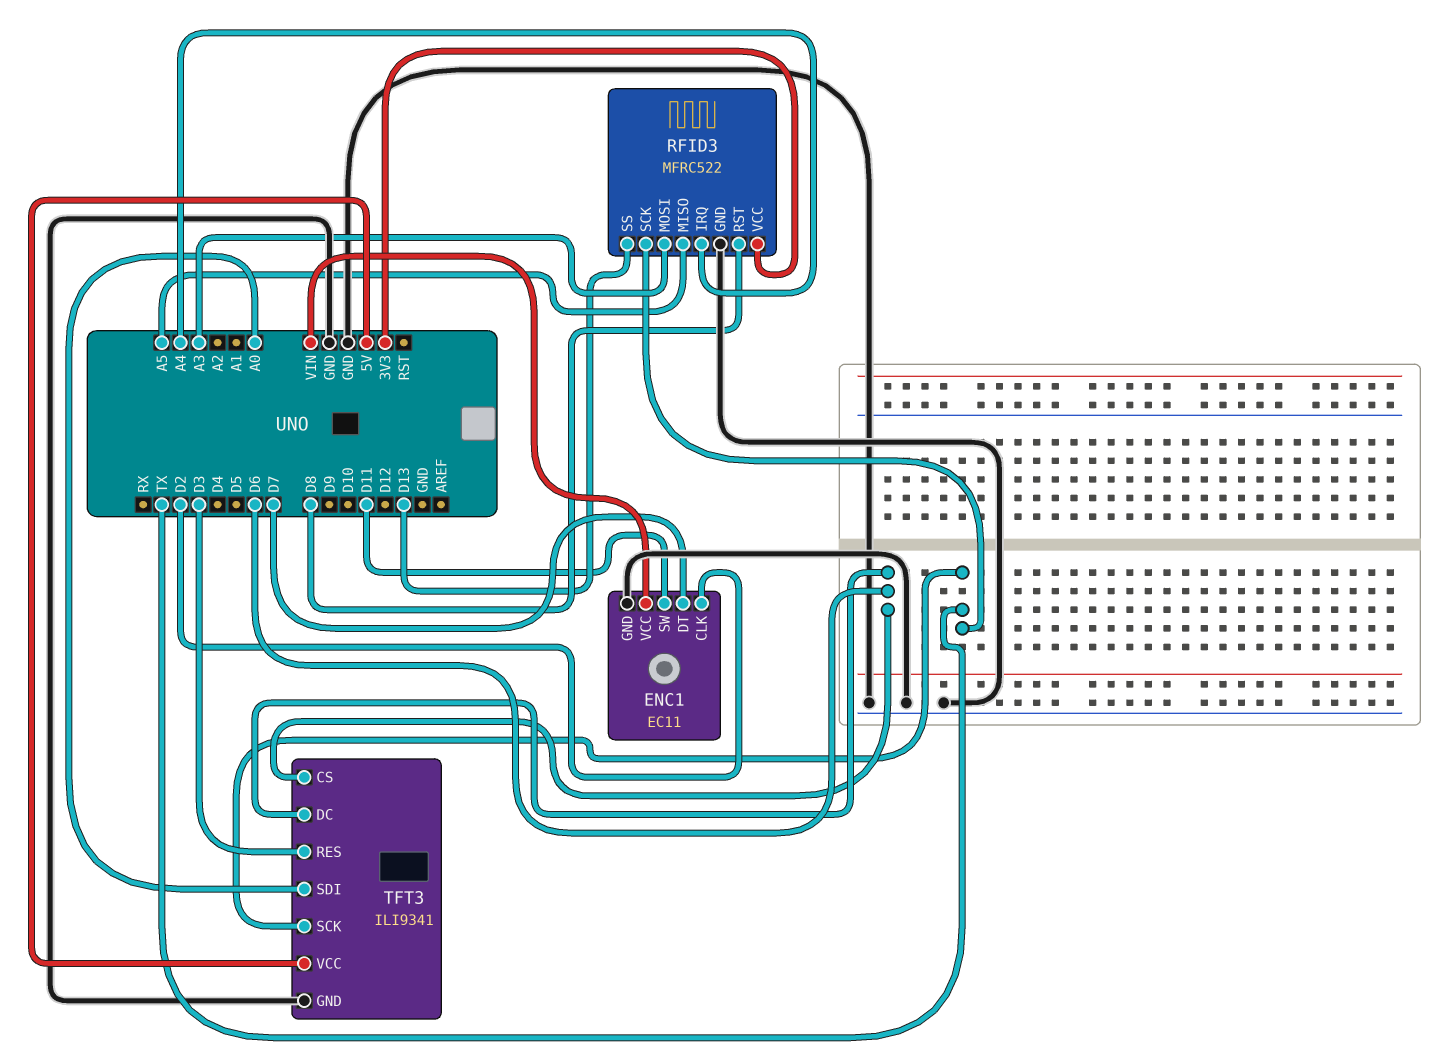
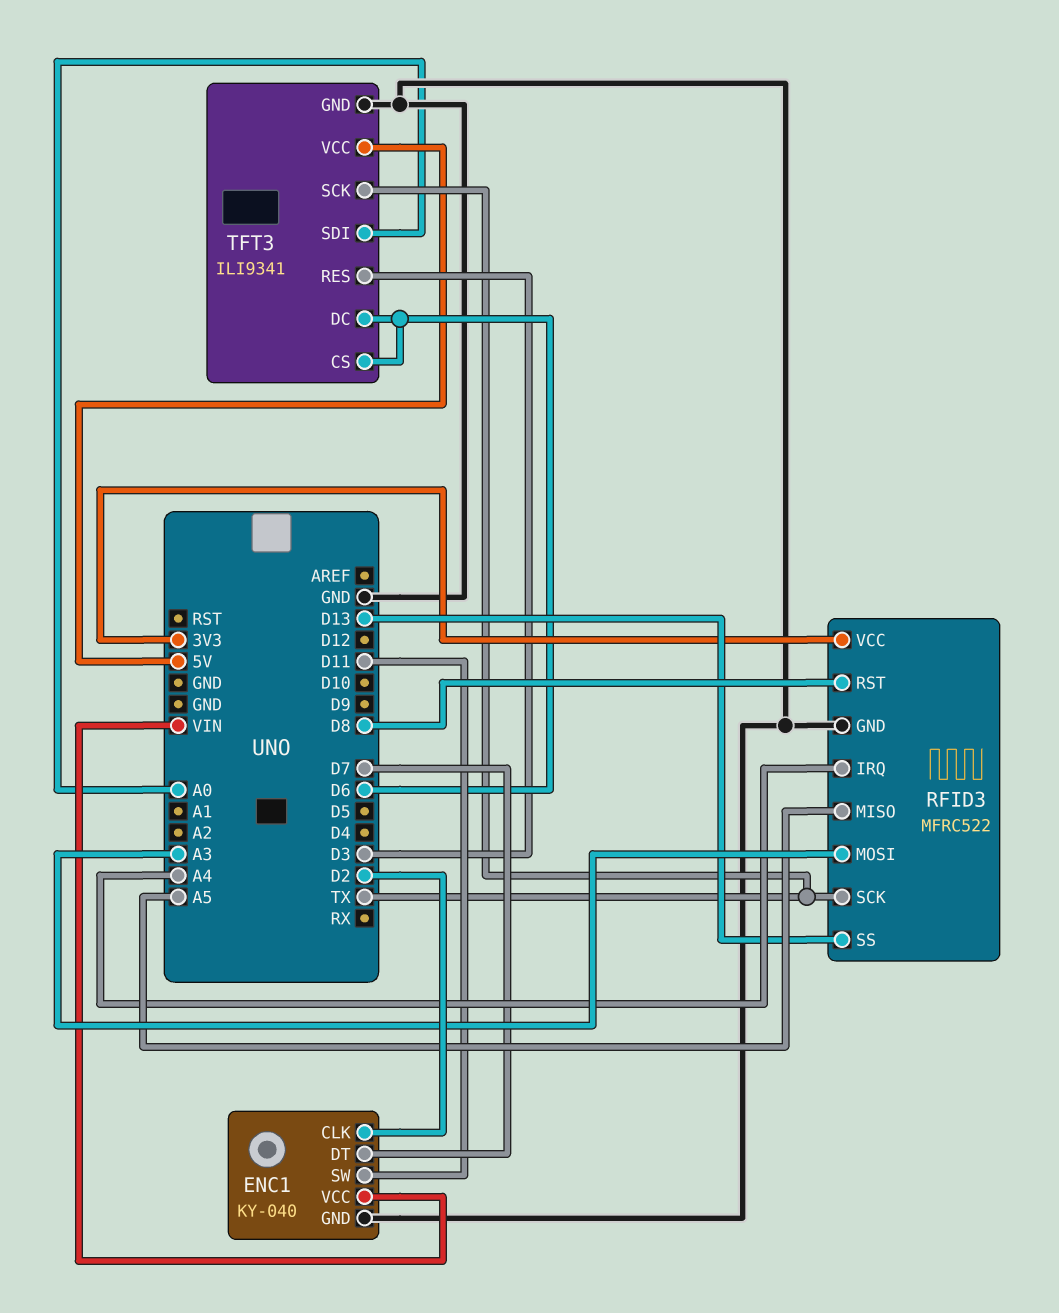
ENC1: EC11 -> KY-040

